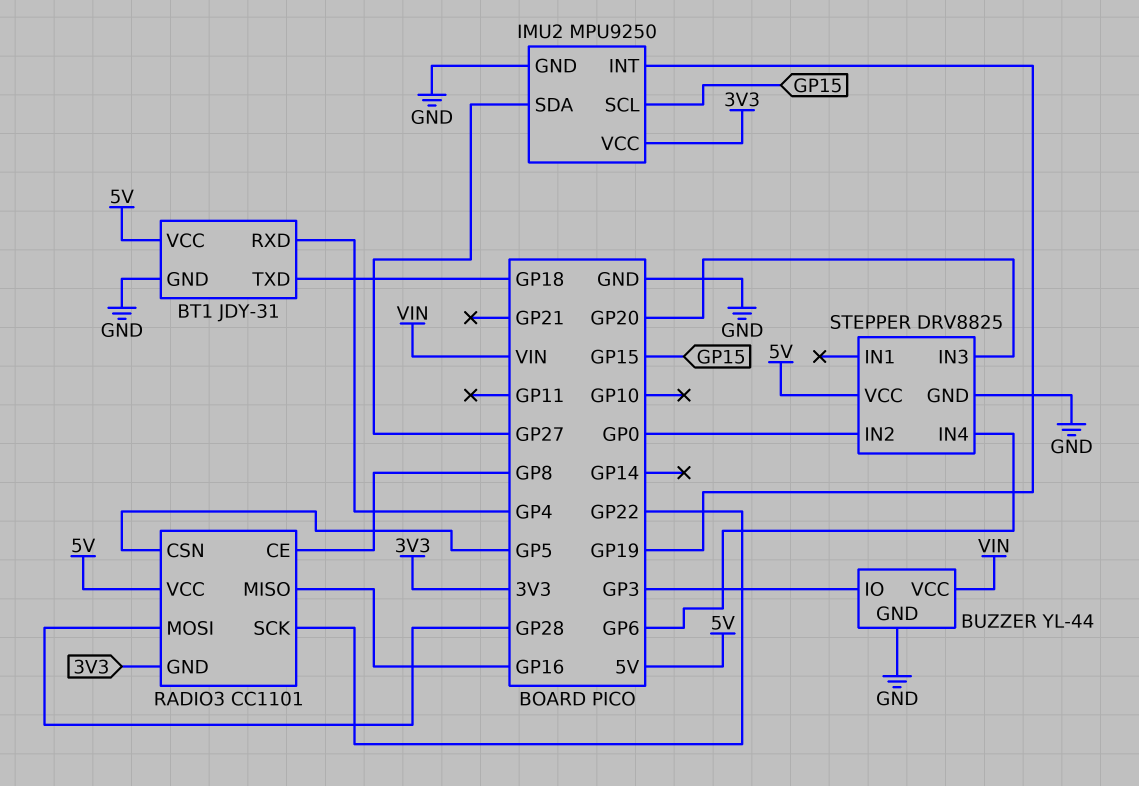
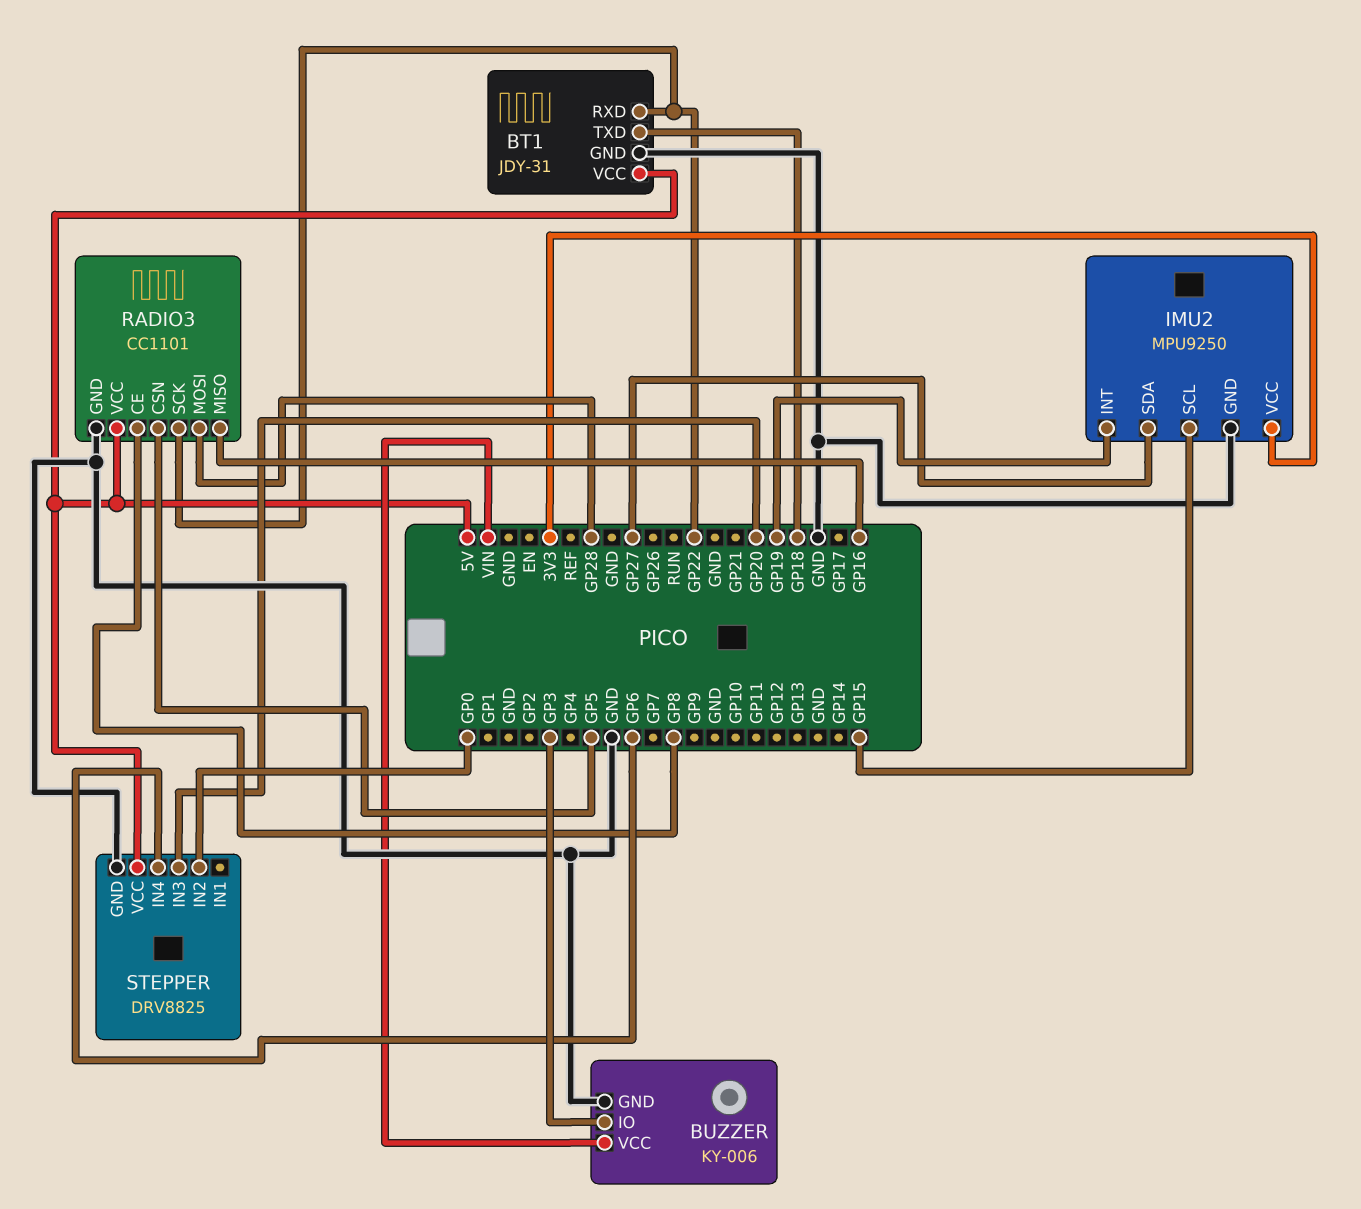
BT1 pin RXD: GP4 -> GP22
BUZZER: YL-44 -> KY-006
RADIO3 pin GND: 3V3 -> GND

